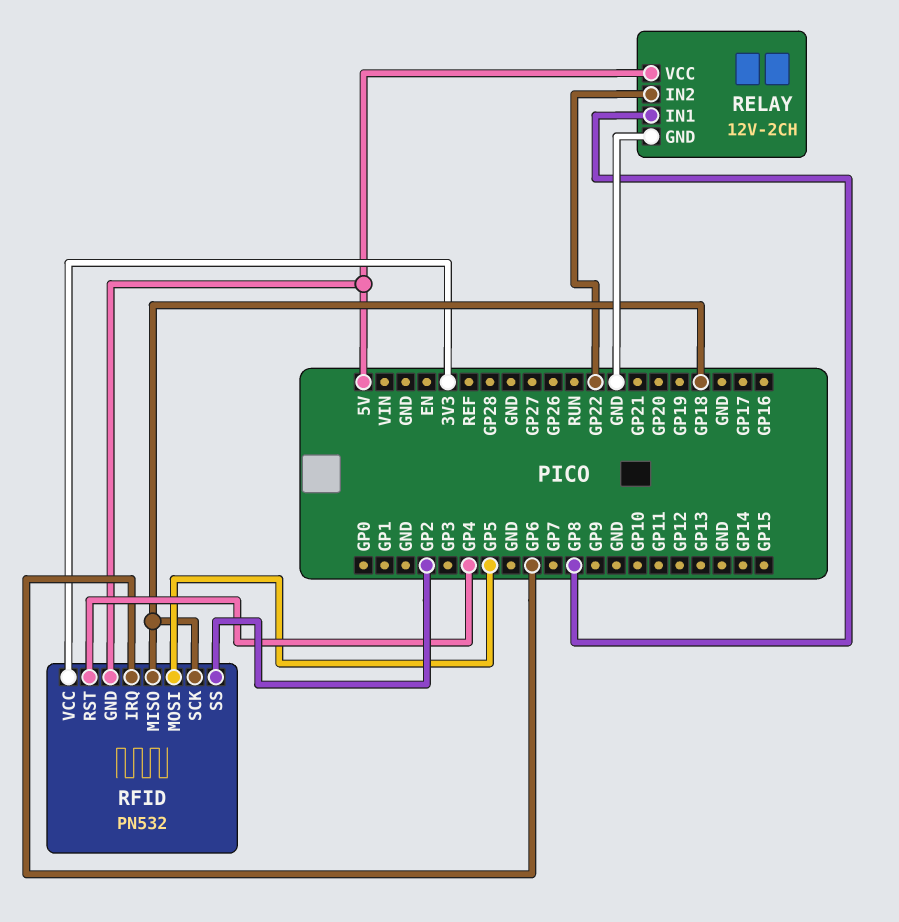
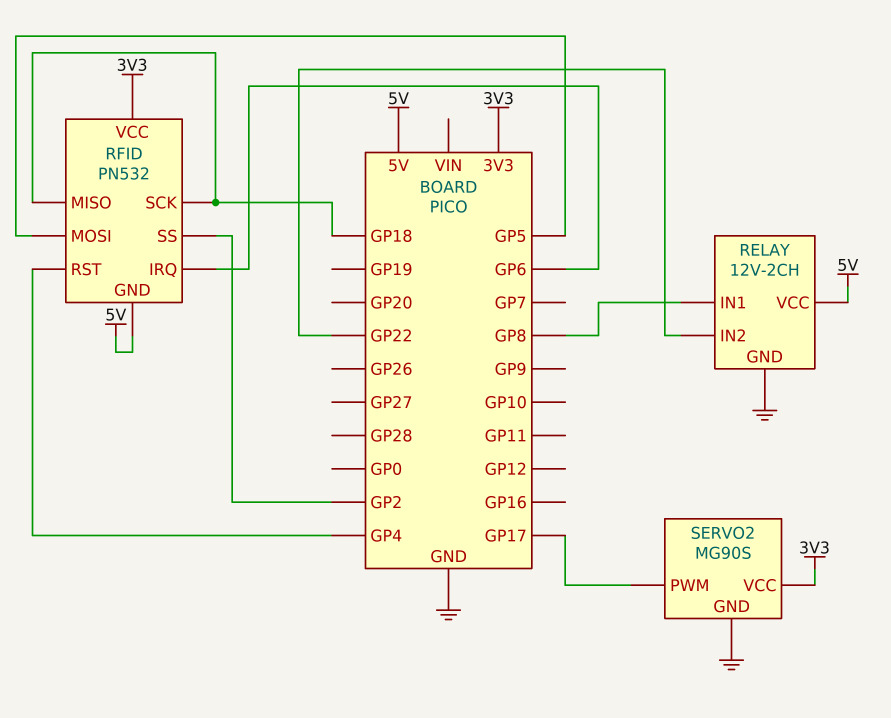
SERVO2: none -> MG90S
SERVO2 pin GND: none -> GND
SERVO2 pin PWM: none -> GP17
SERVO2 pin VCC: none -> 3V3

